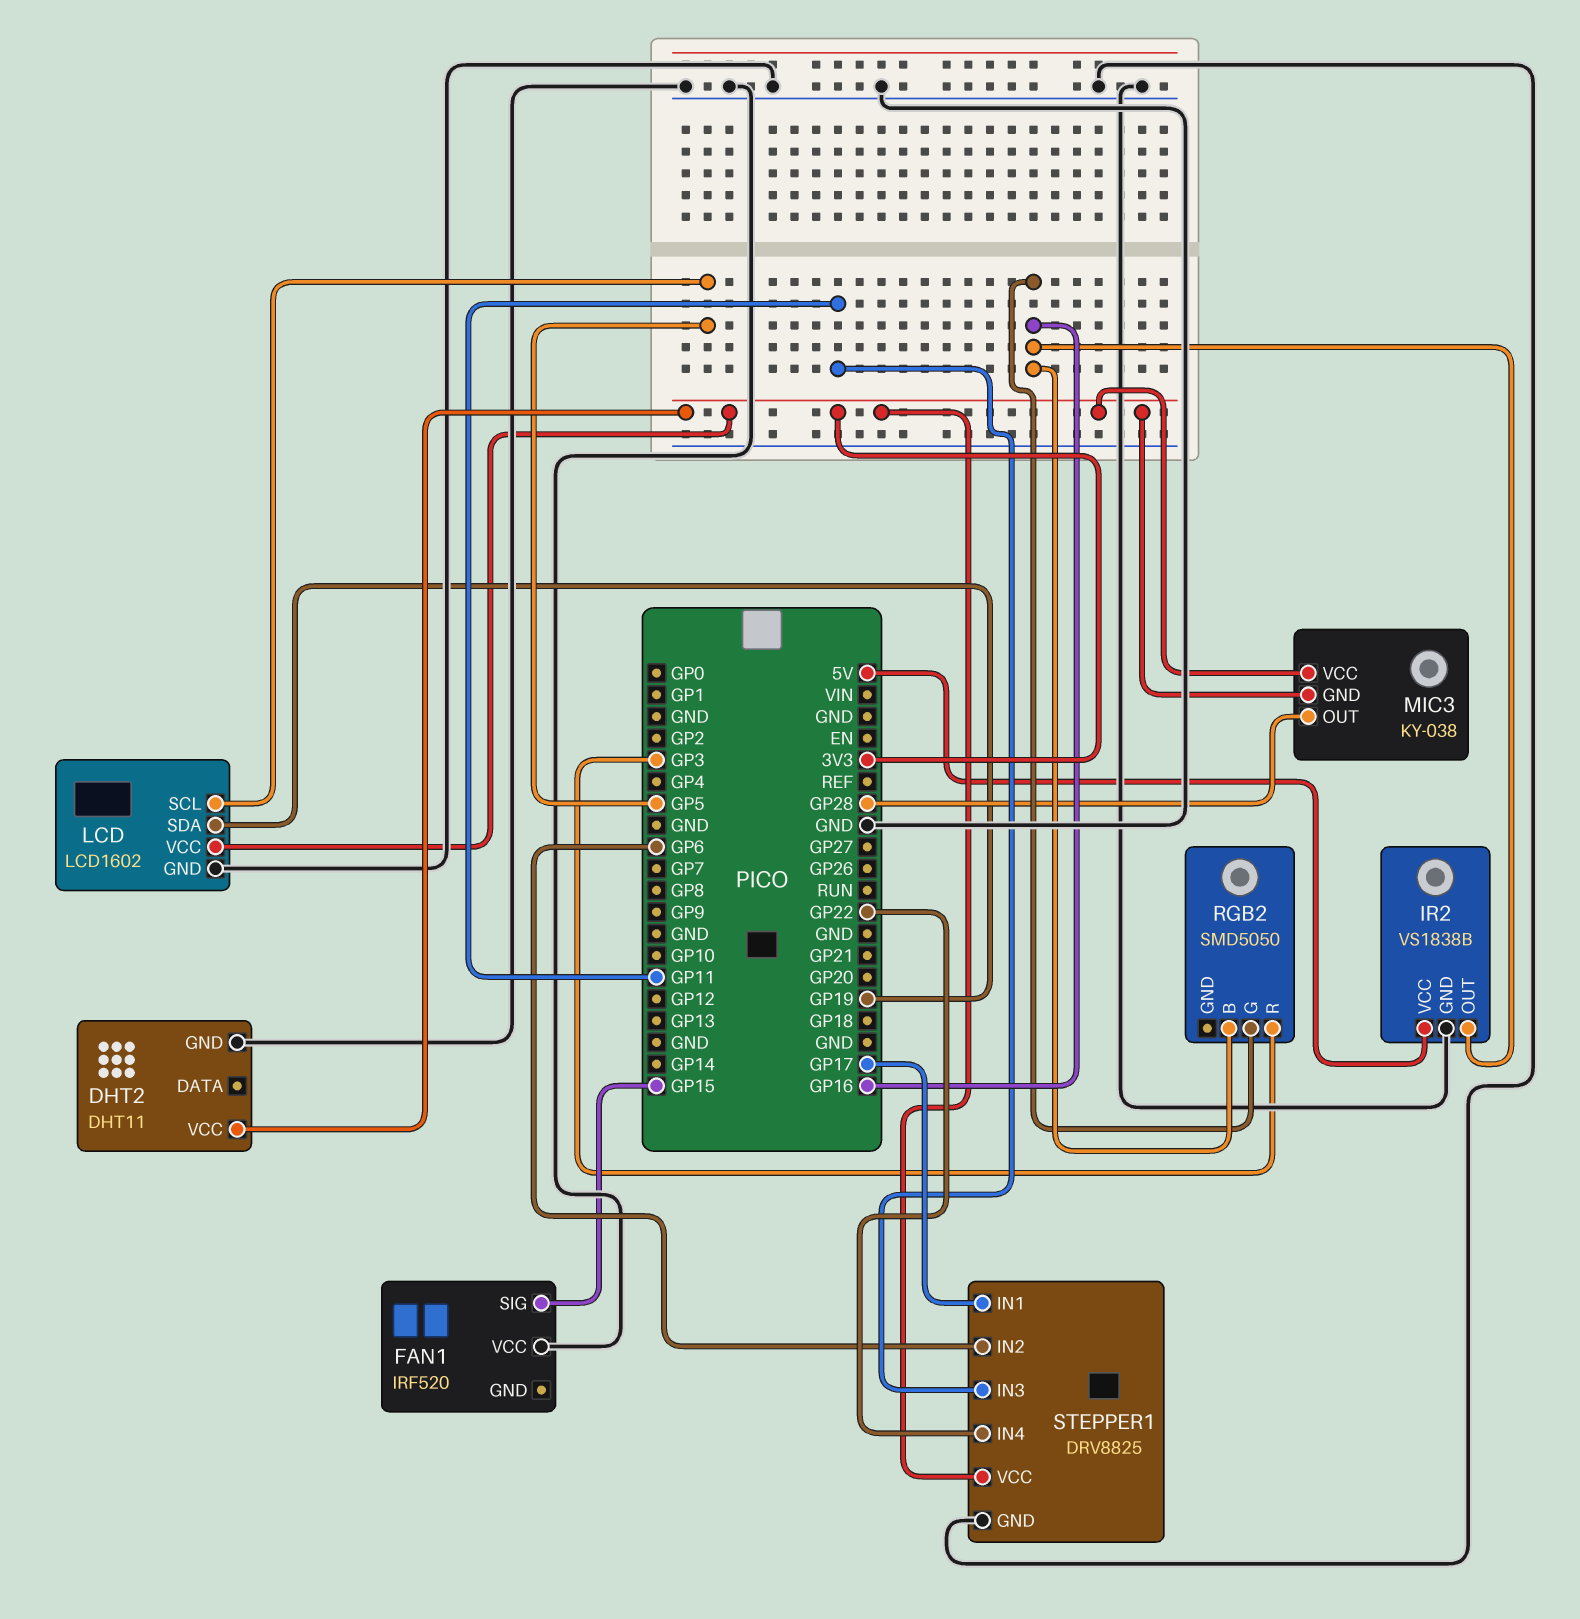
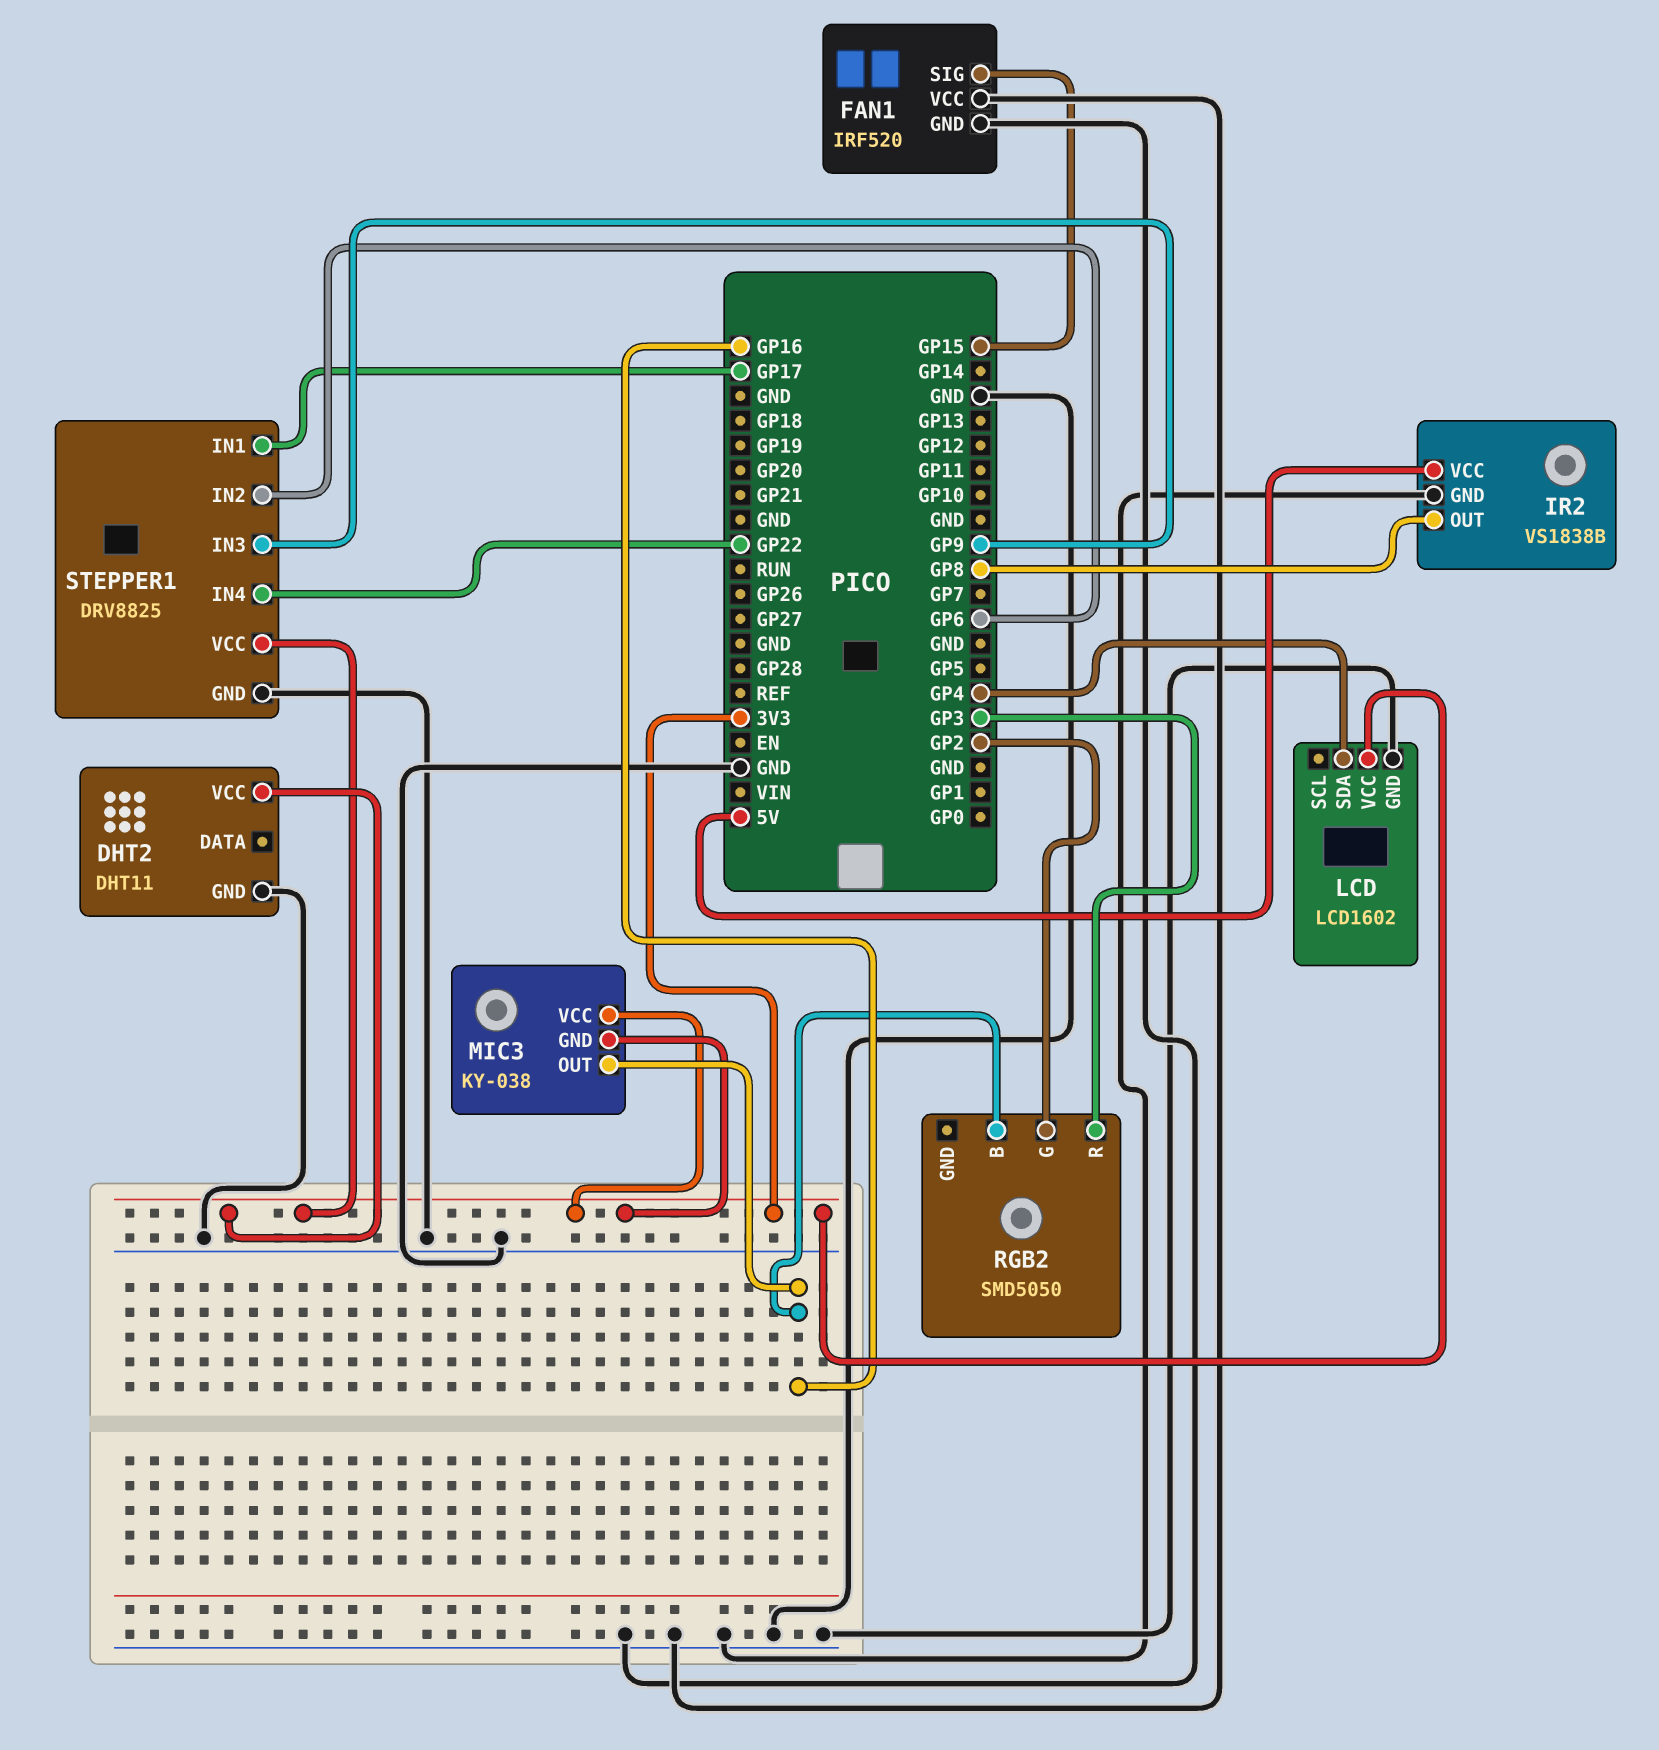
FAN1 pin GND: none -> GND
IR2 pin OUT: GP16 -> GP8
LCD pin SCL: GP5 -> none
LCD pin SDA: GP19 -> GP4
MIC3 pin OUT: GP28 -> GP16
RGB2 pin G: GP16 -> GP2
STEPPER1 pin IN3: GP11 -> GP9

